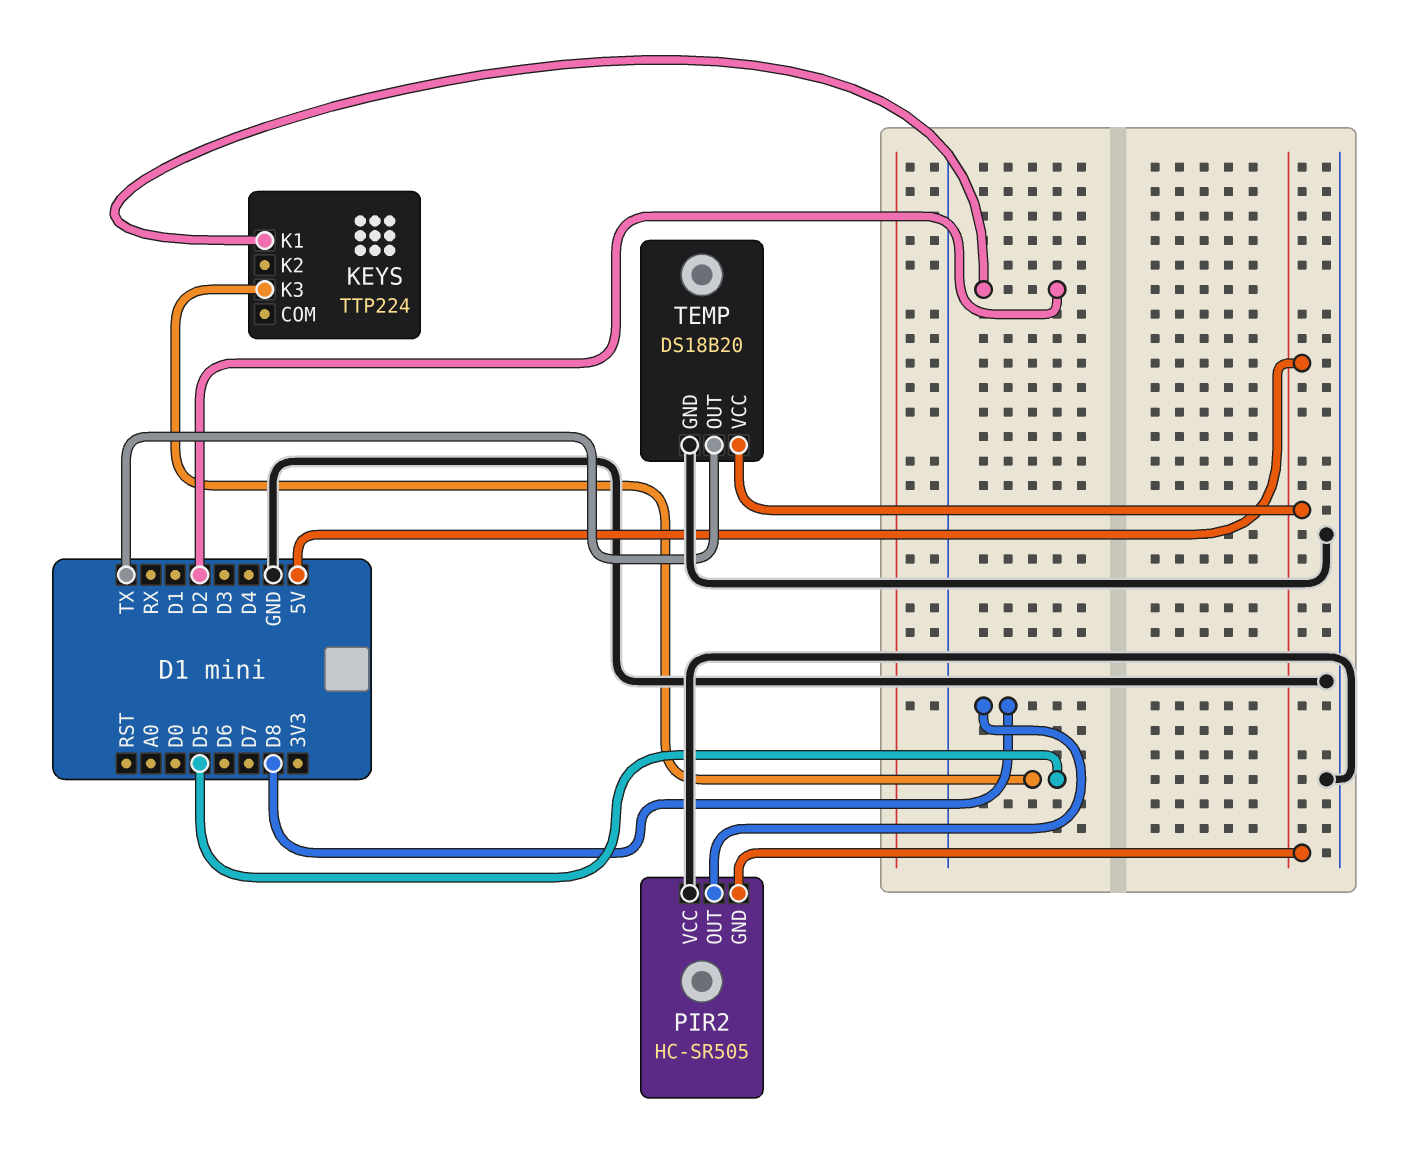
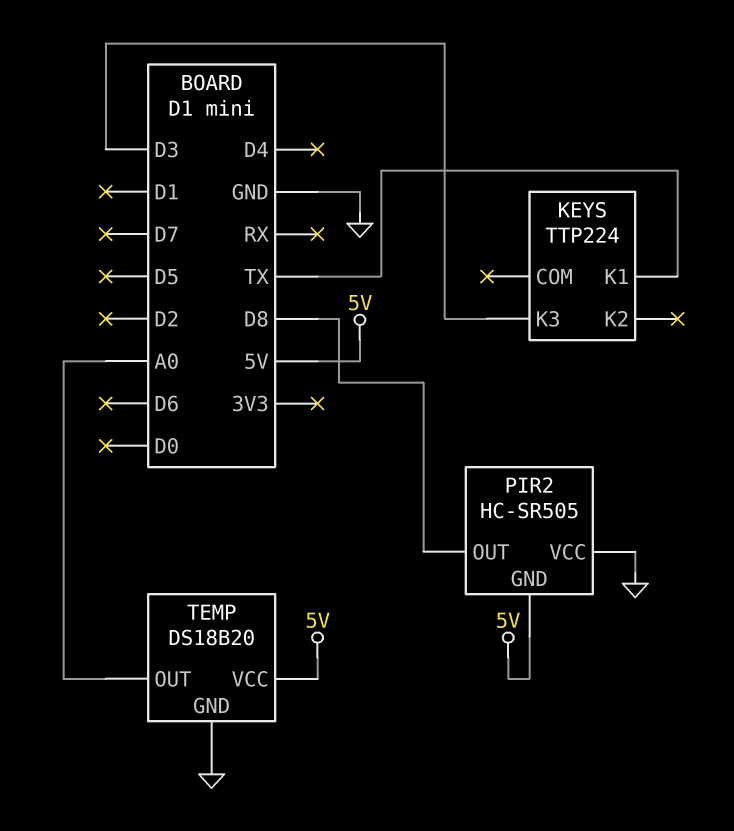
KEYS pin K1: D2 -> TX
KEYS pin K3: D5 -> D3
TEMP pin OUT: TX -> A0

